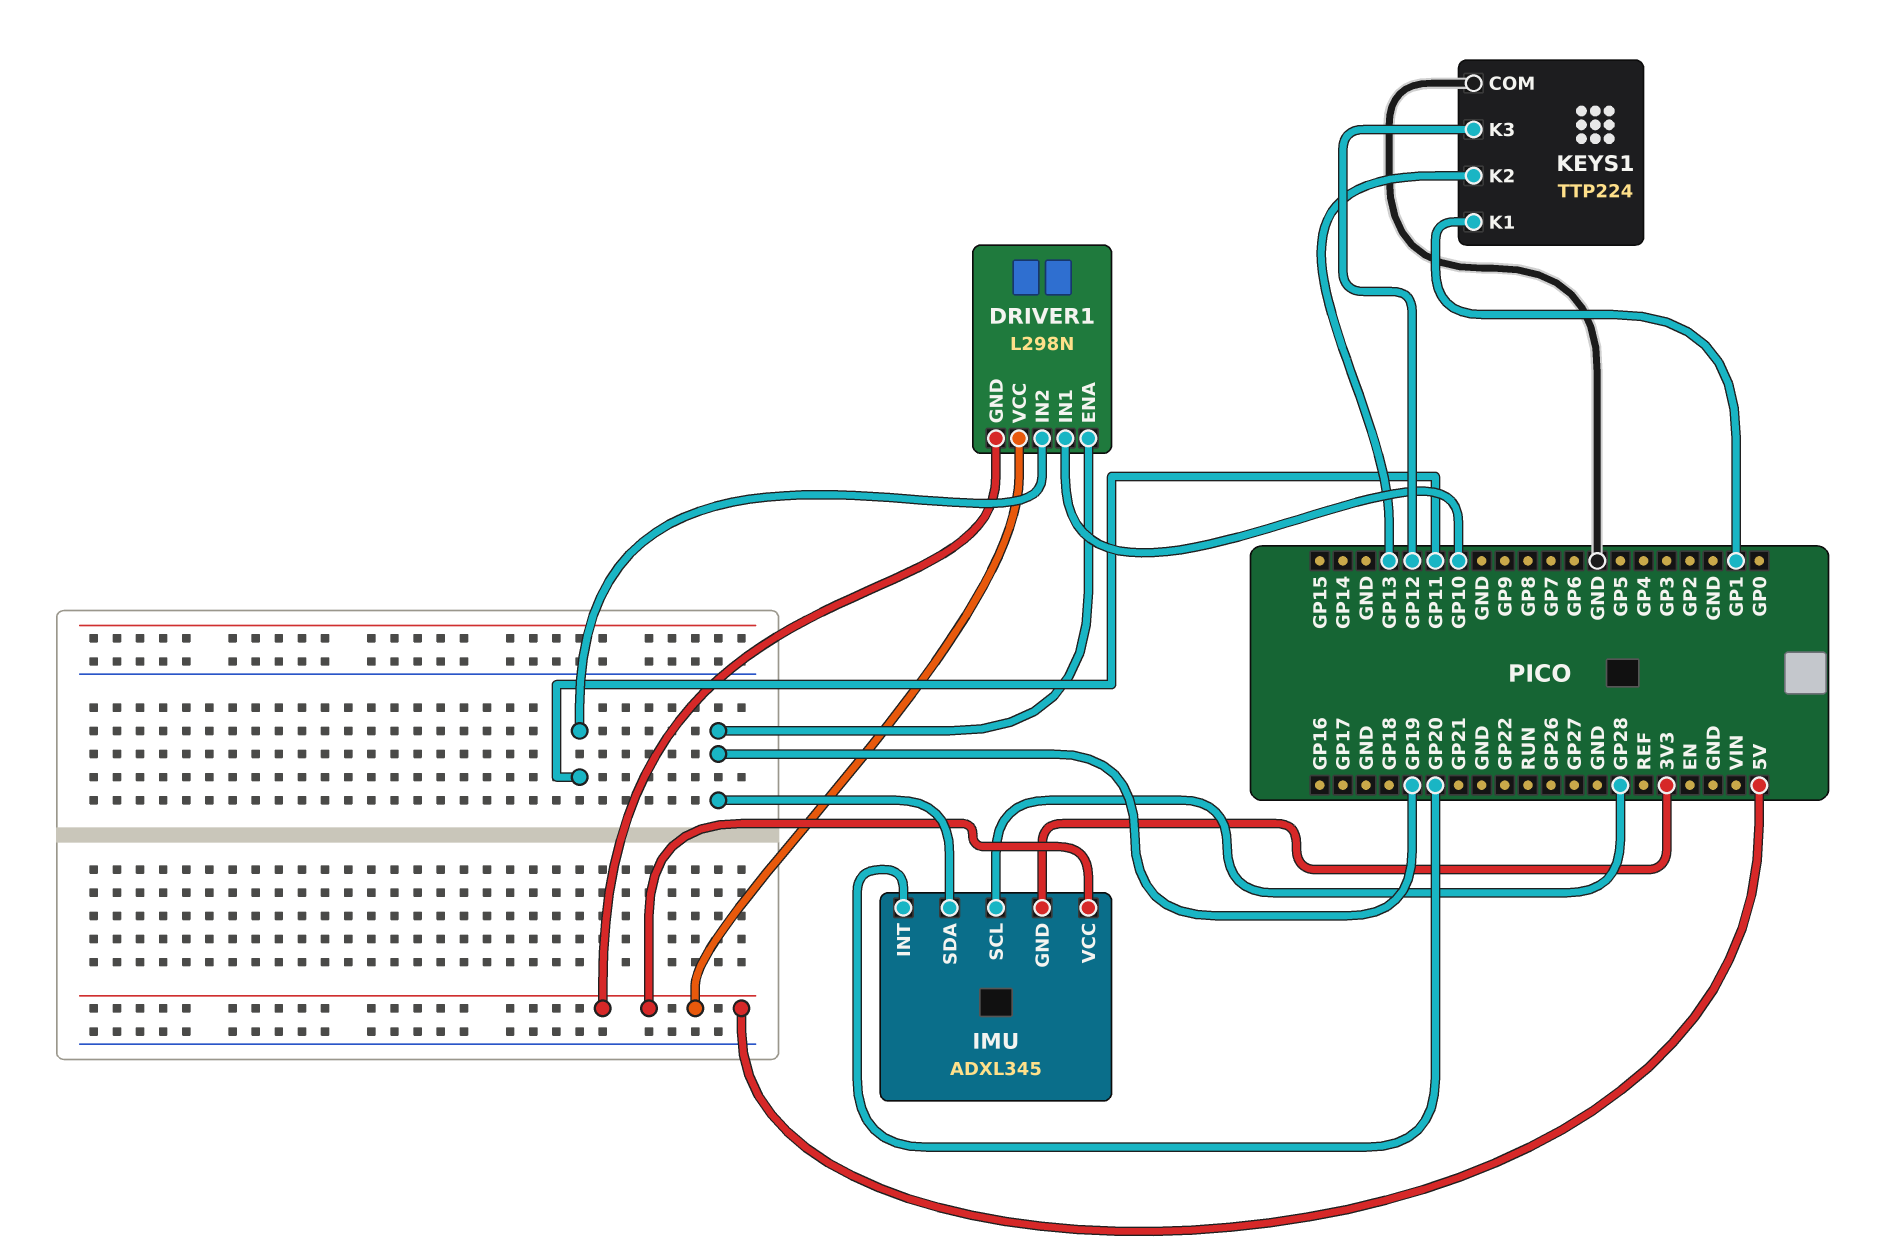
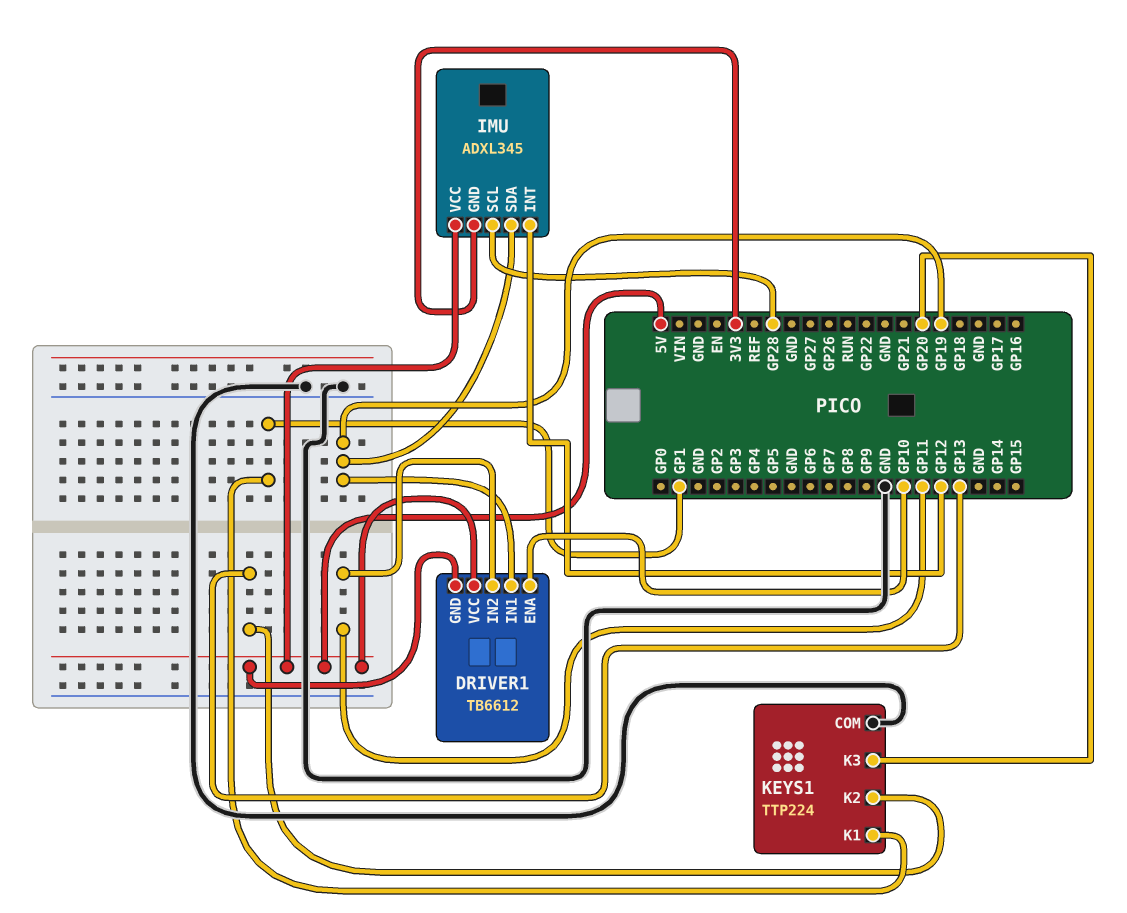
DRIVER1: L298N -> TB6612
DRIVER1 pin ENA: GP19 -> GP10
DRIVER1 pin IN1: GP10 -> GP19
IMU pin INT: GP20 -> GP12
KEYS1 pin K3: GP12 -> GP20

